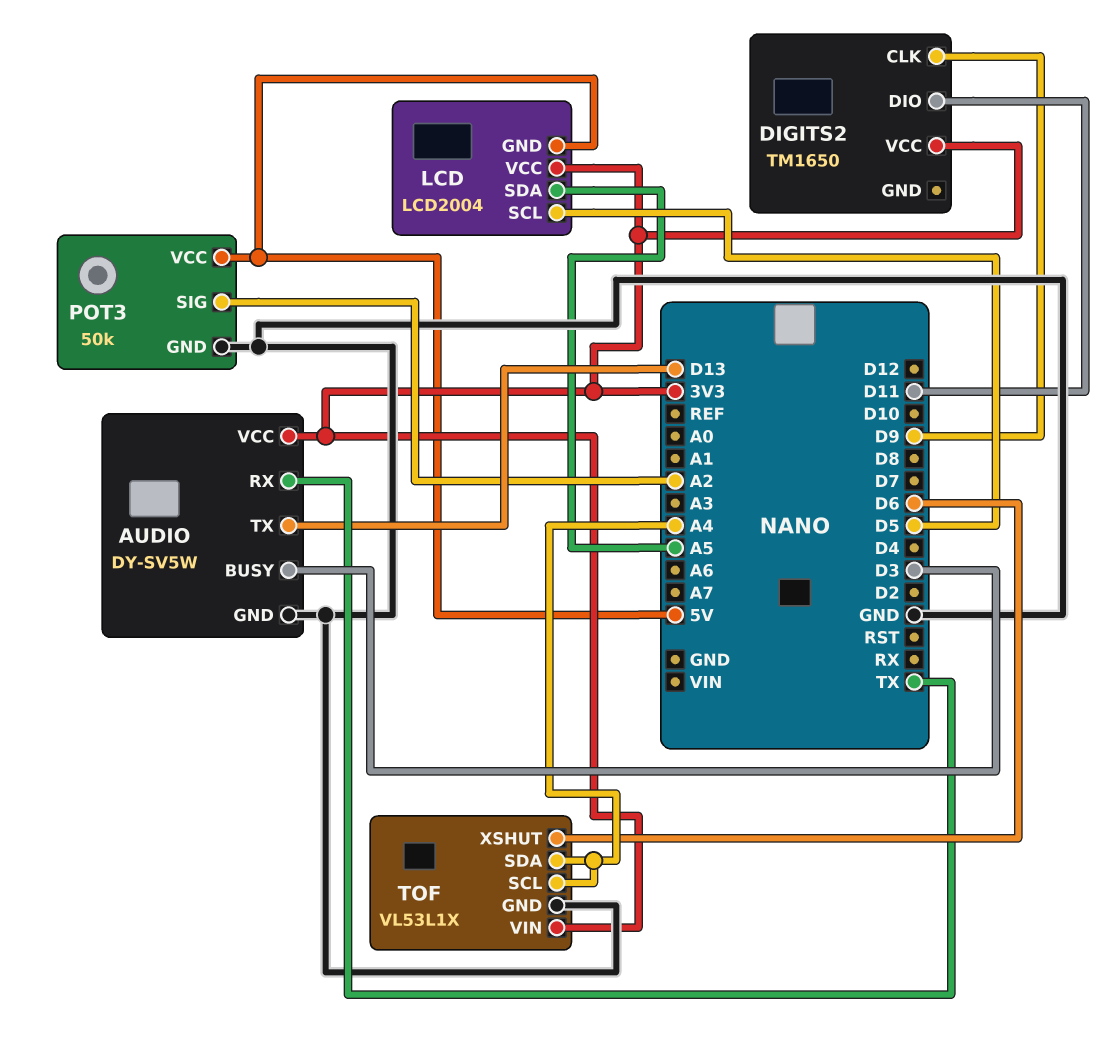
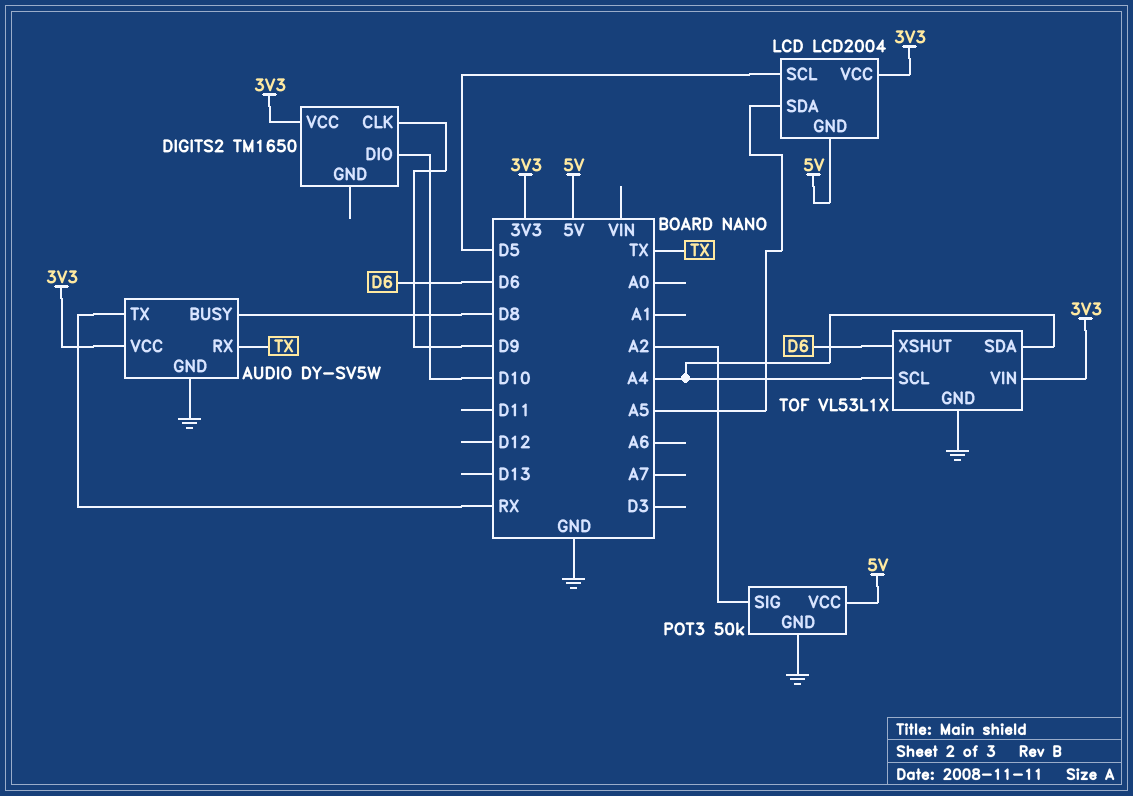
AUDIO pin BUSY: D3 -> D8
AUDIO pin TX: D13 -> RX
DIGITS2 pin DIO: D11 -> D10

